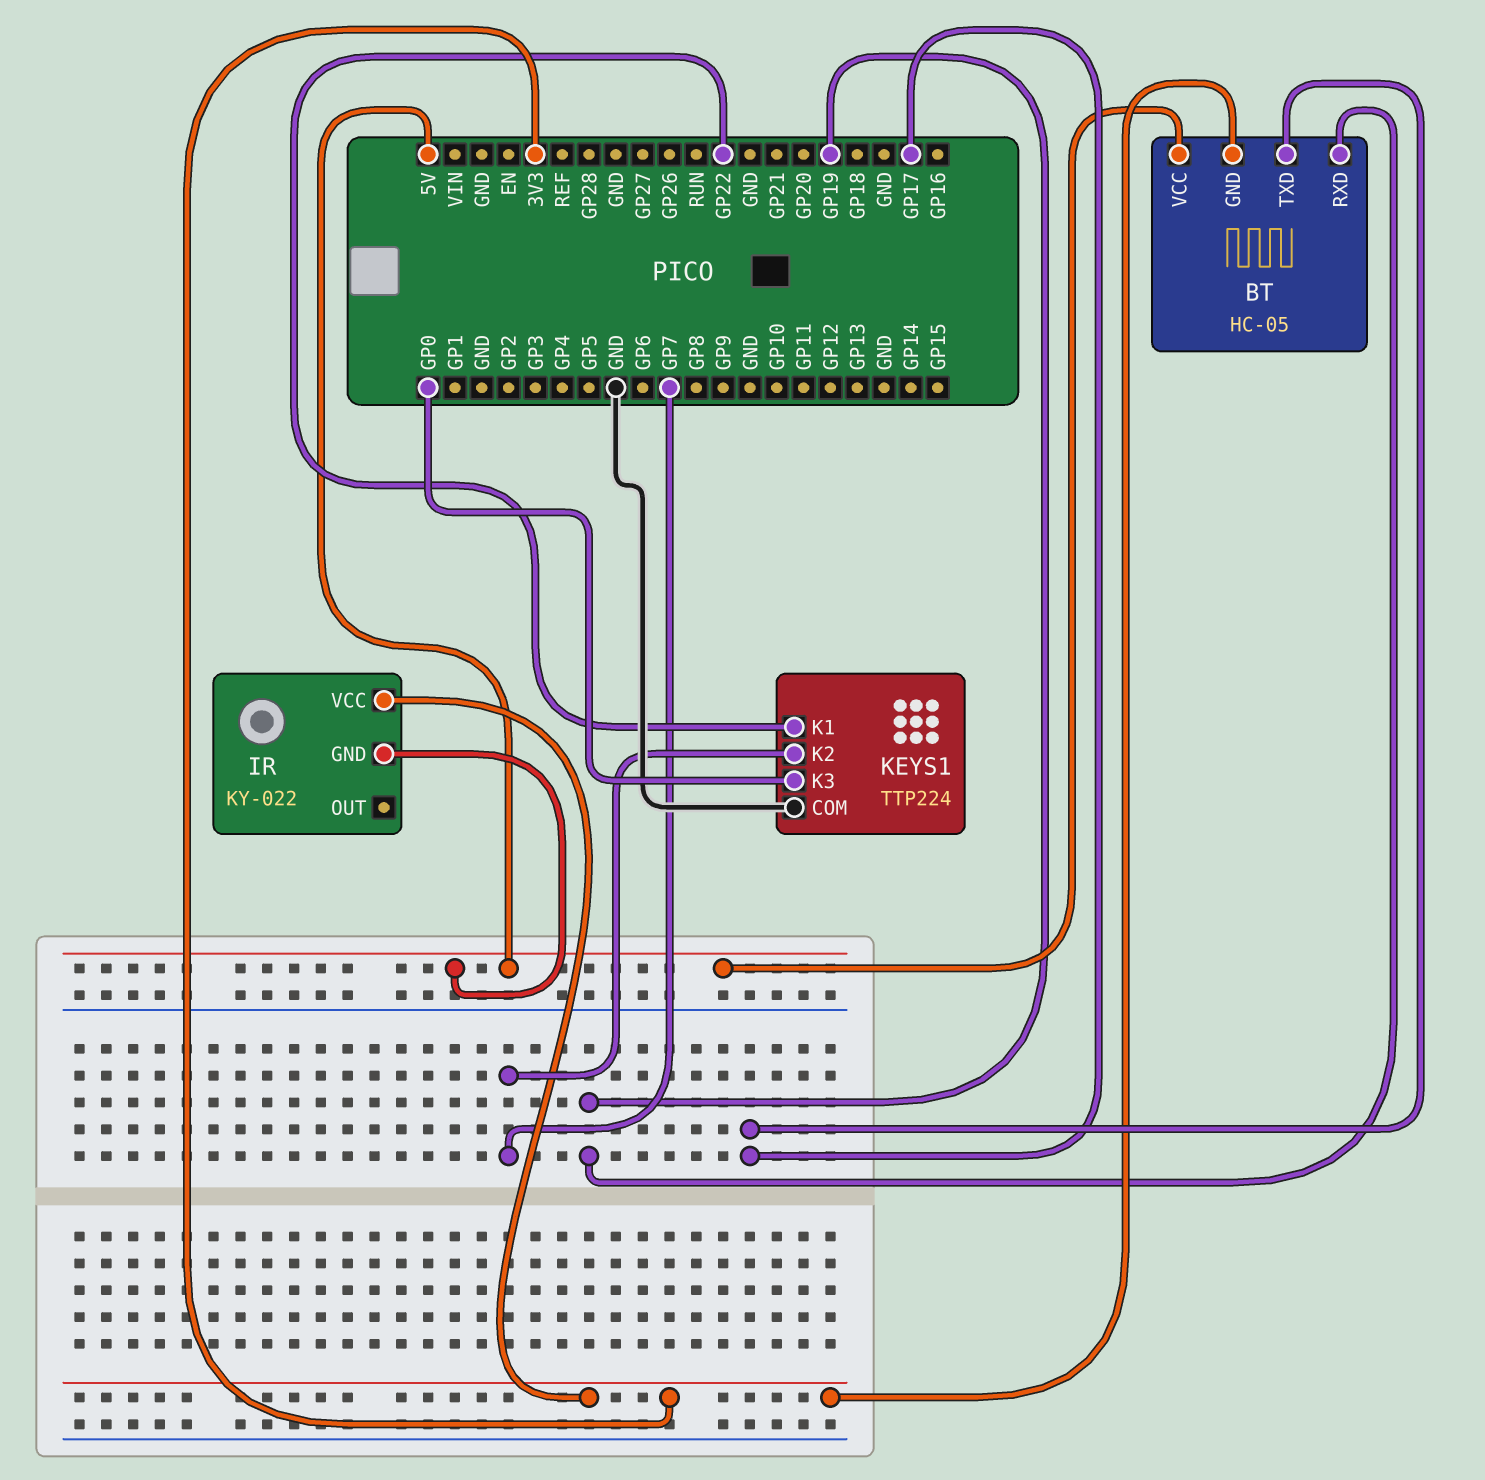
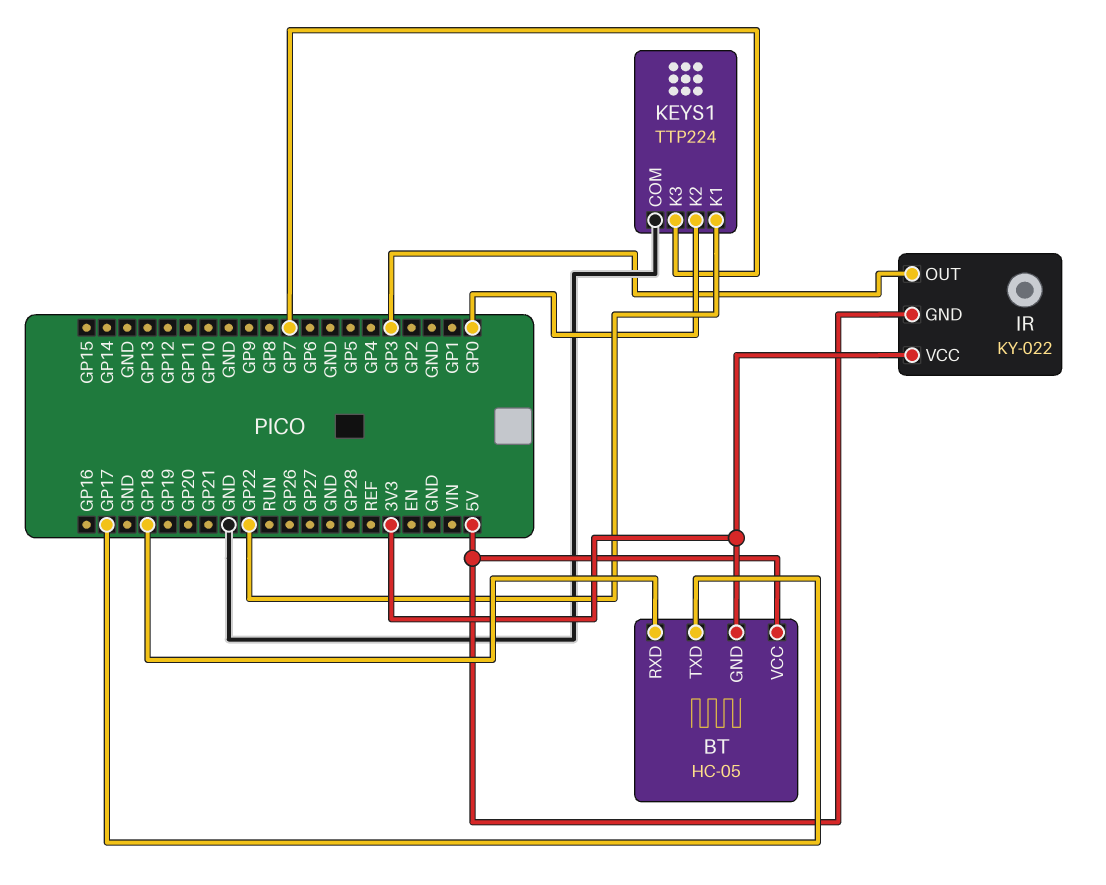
BT pin RXD: GP19 -> GP18
IR pin OUT: none -> GP3
KEYS1 pin K2: GP7 -> GP0
KEYS1 pin K3: GP0 -> GP7

